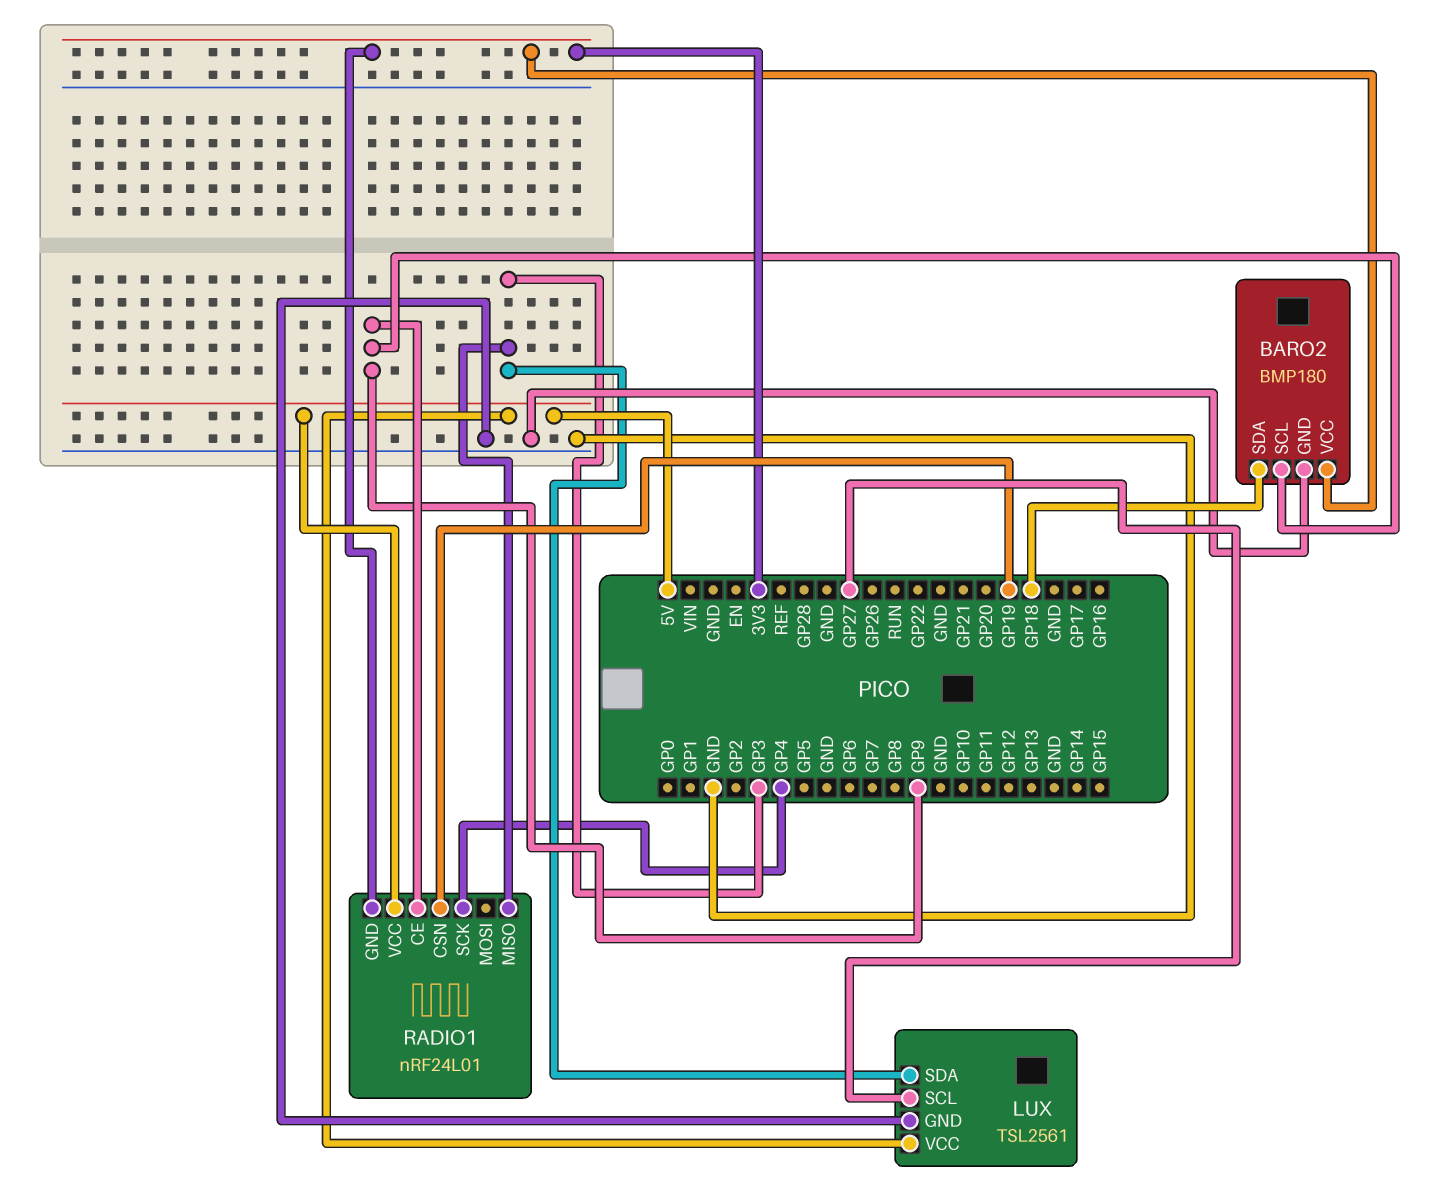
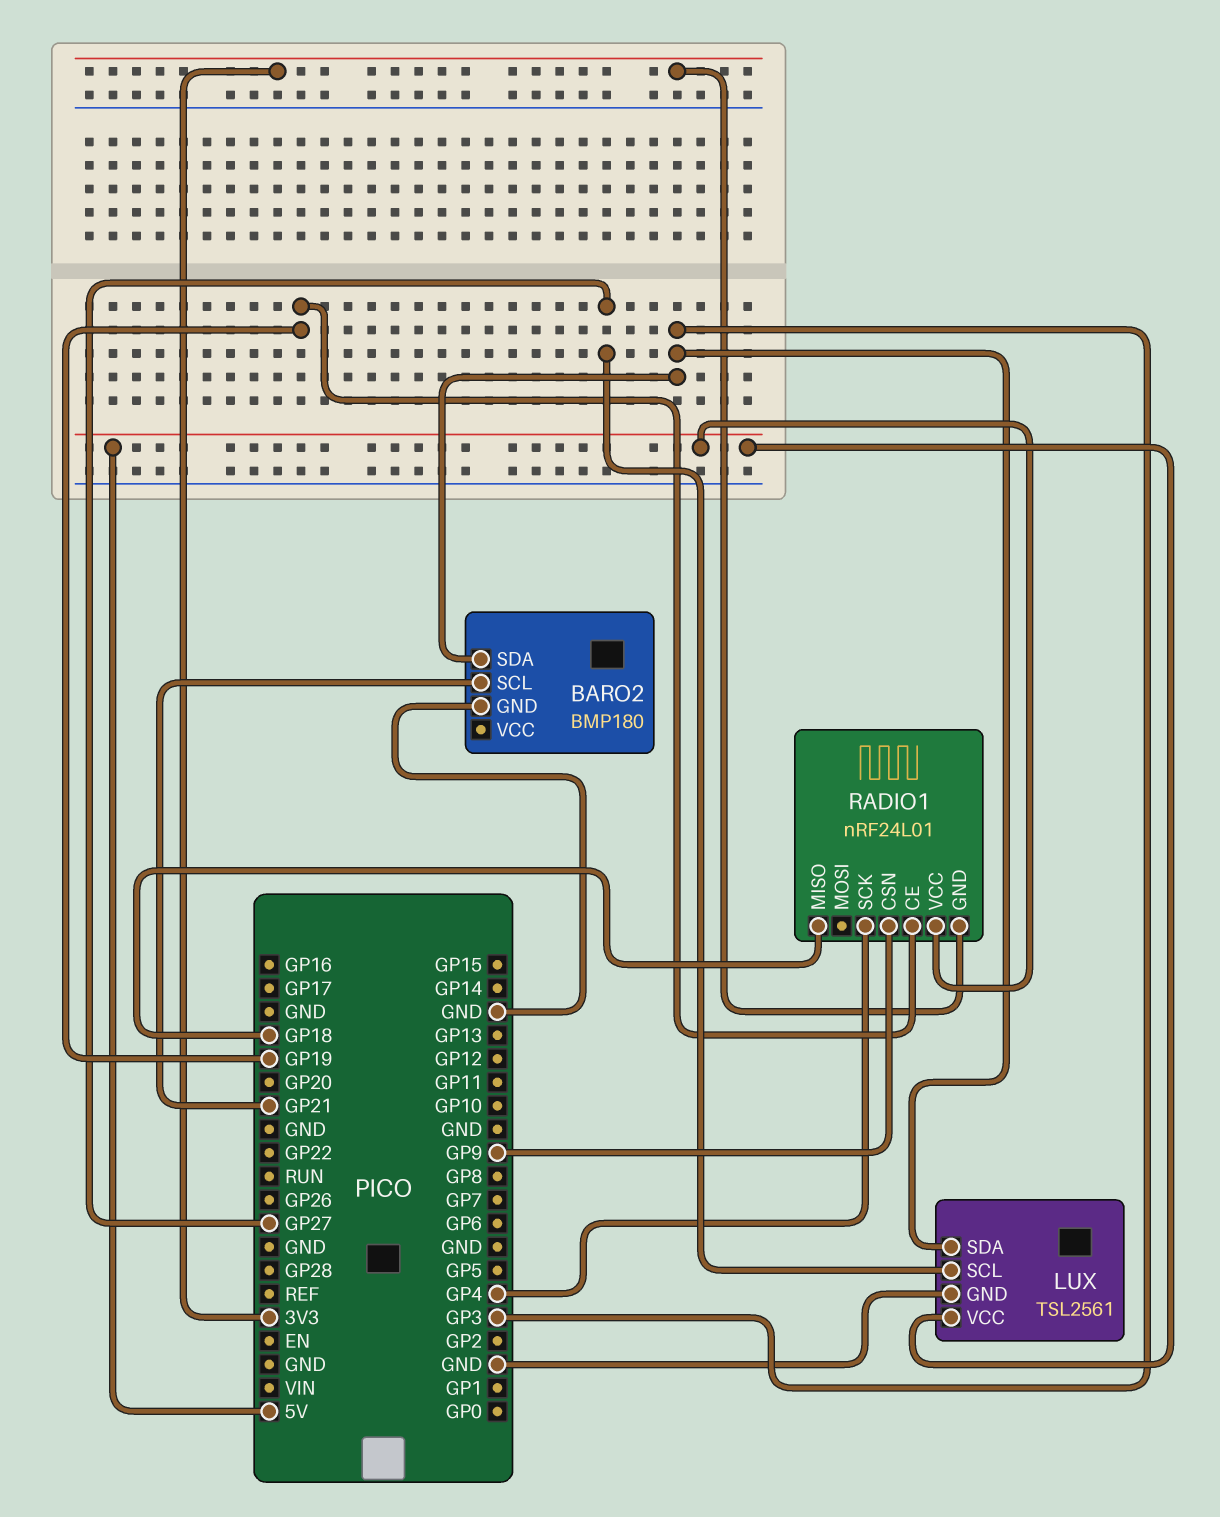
BARO2 pin SCL: GP9 -> GP21
BARO2 pin SDA: GP18 -> GP3
BARO2 pin VCC: 3V3 -> none
RADIO1 pin CE: GP9 -> GP19
RADIO1 pin CSN: GP19 -> GP9
RADIO1 pin MISO: GP3 -> GP18

